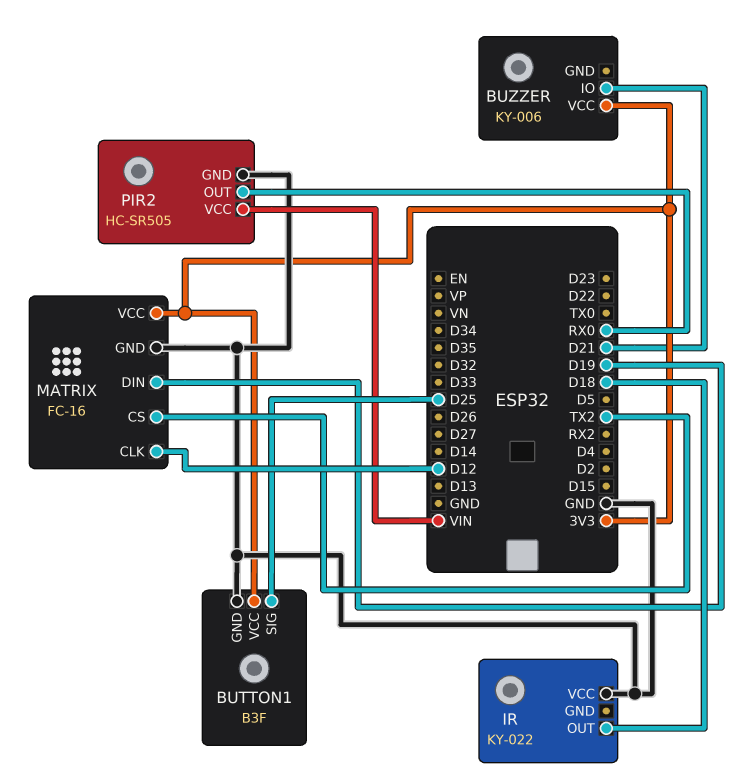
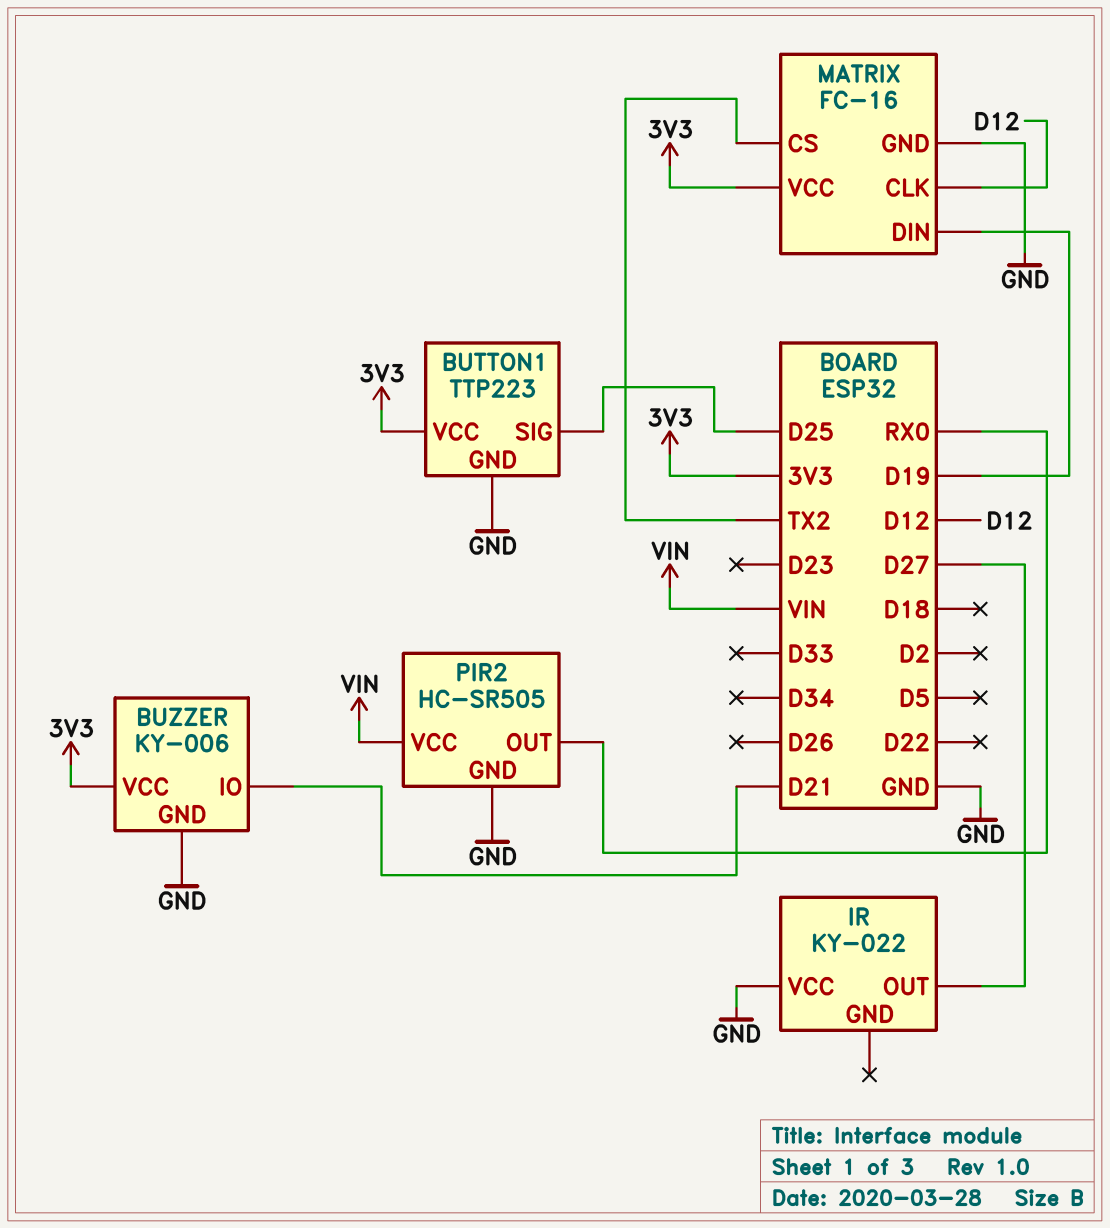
BUTTON1: B3F -> TTP223
BUZZER pin GND: none -> GND
IR pin OUT: D18 -> D27

